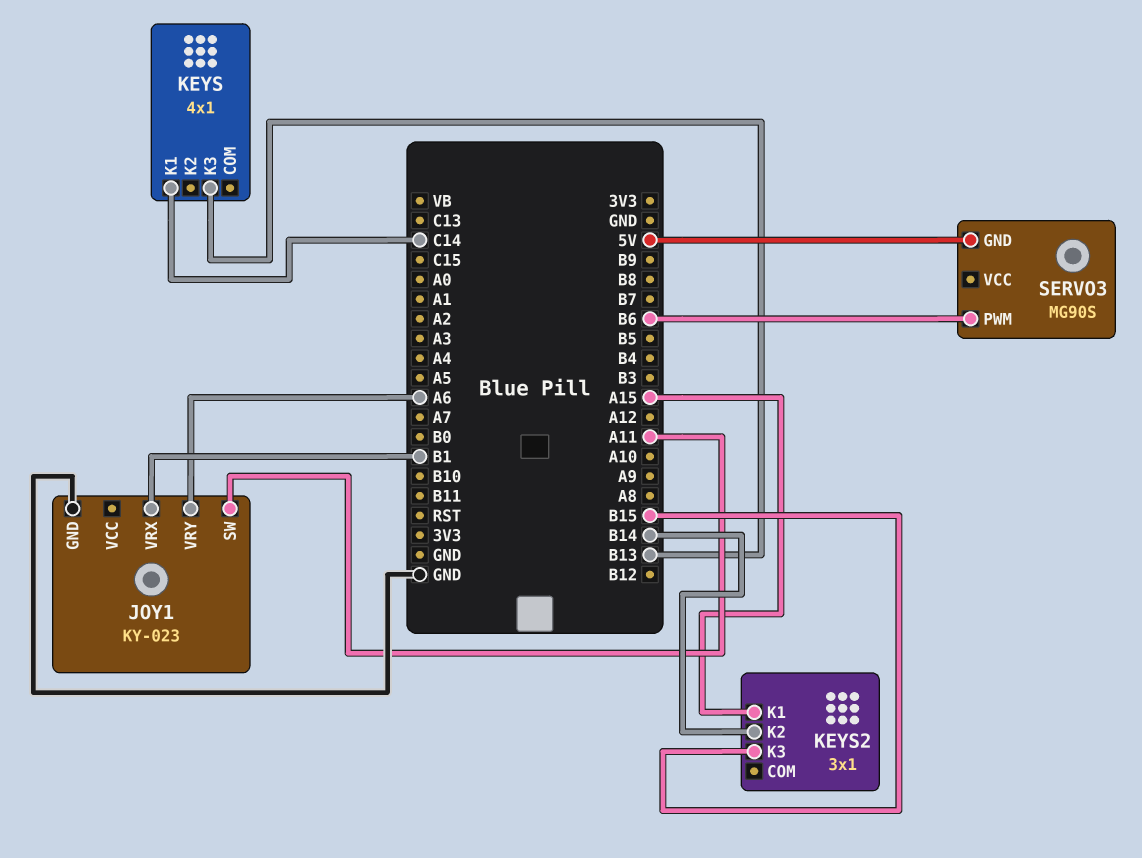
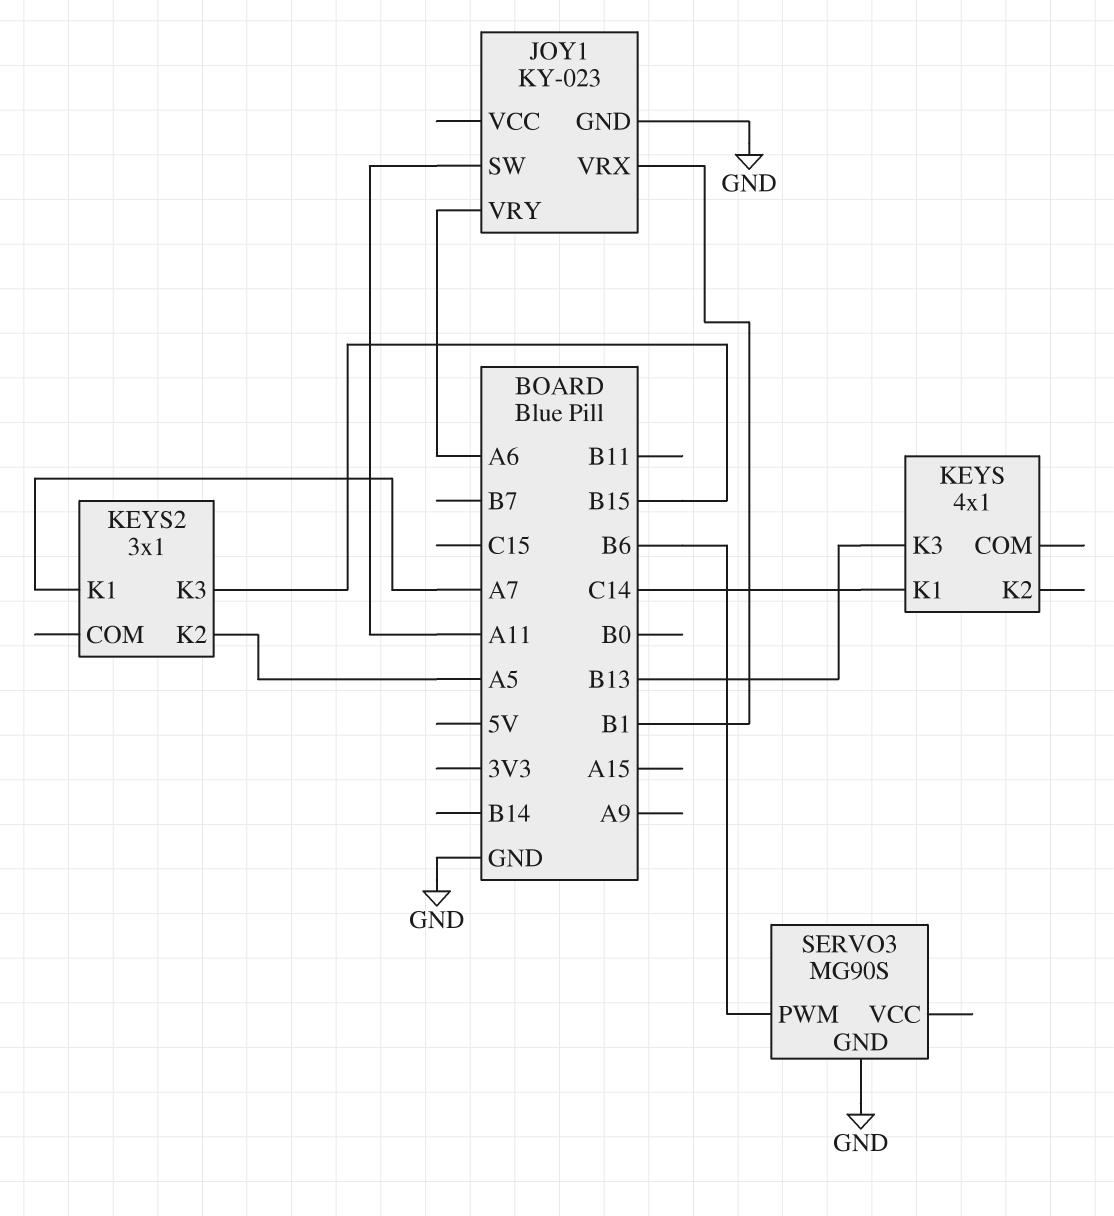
KEYS2 pin K1: A15 -> A7
KEYS2 pin K2: B14 -> A5
SERVO3 pin GND: 5V -> GND

